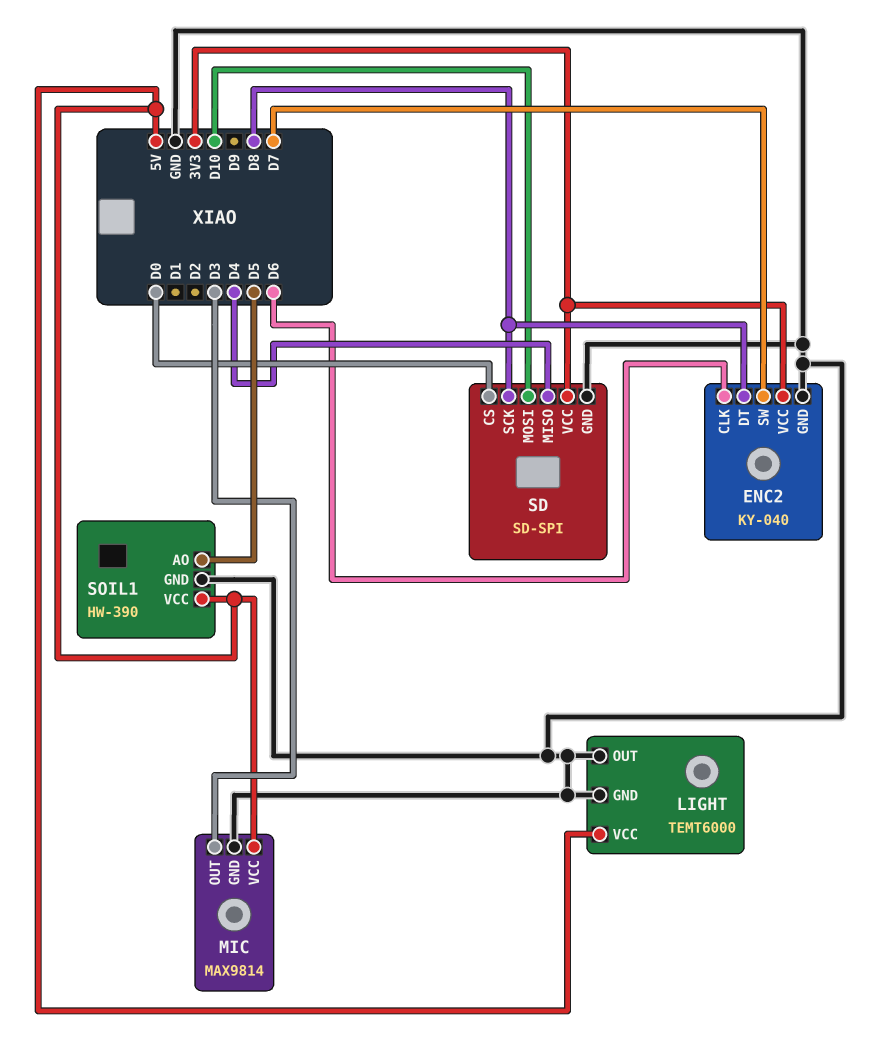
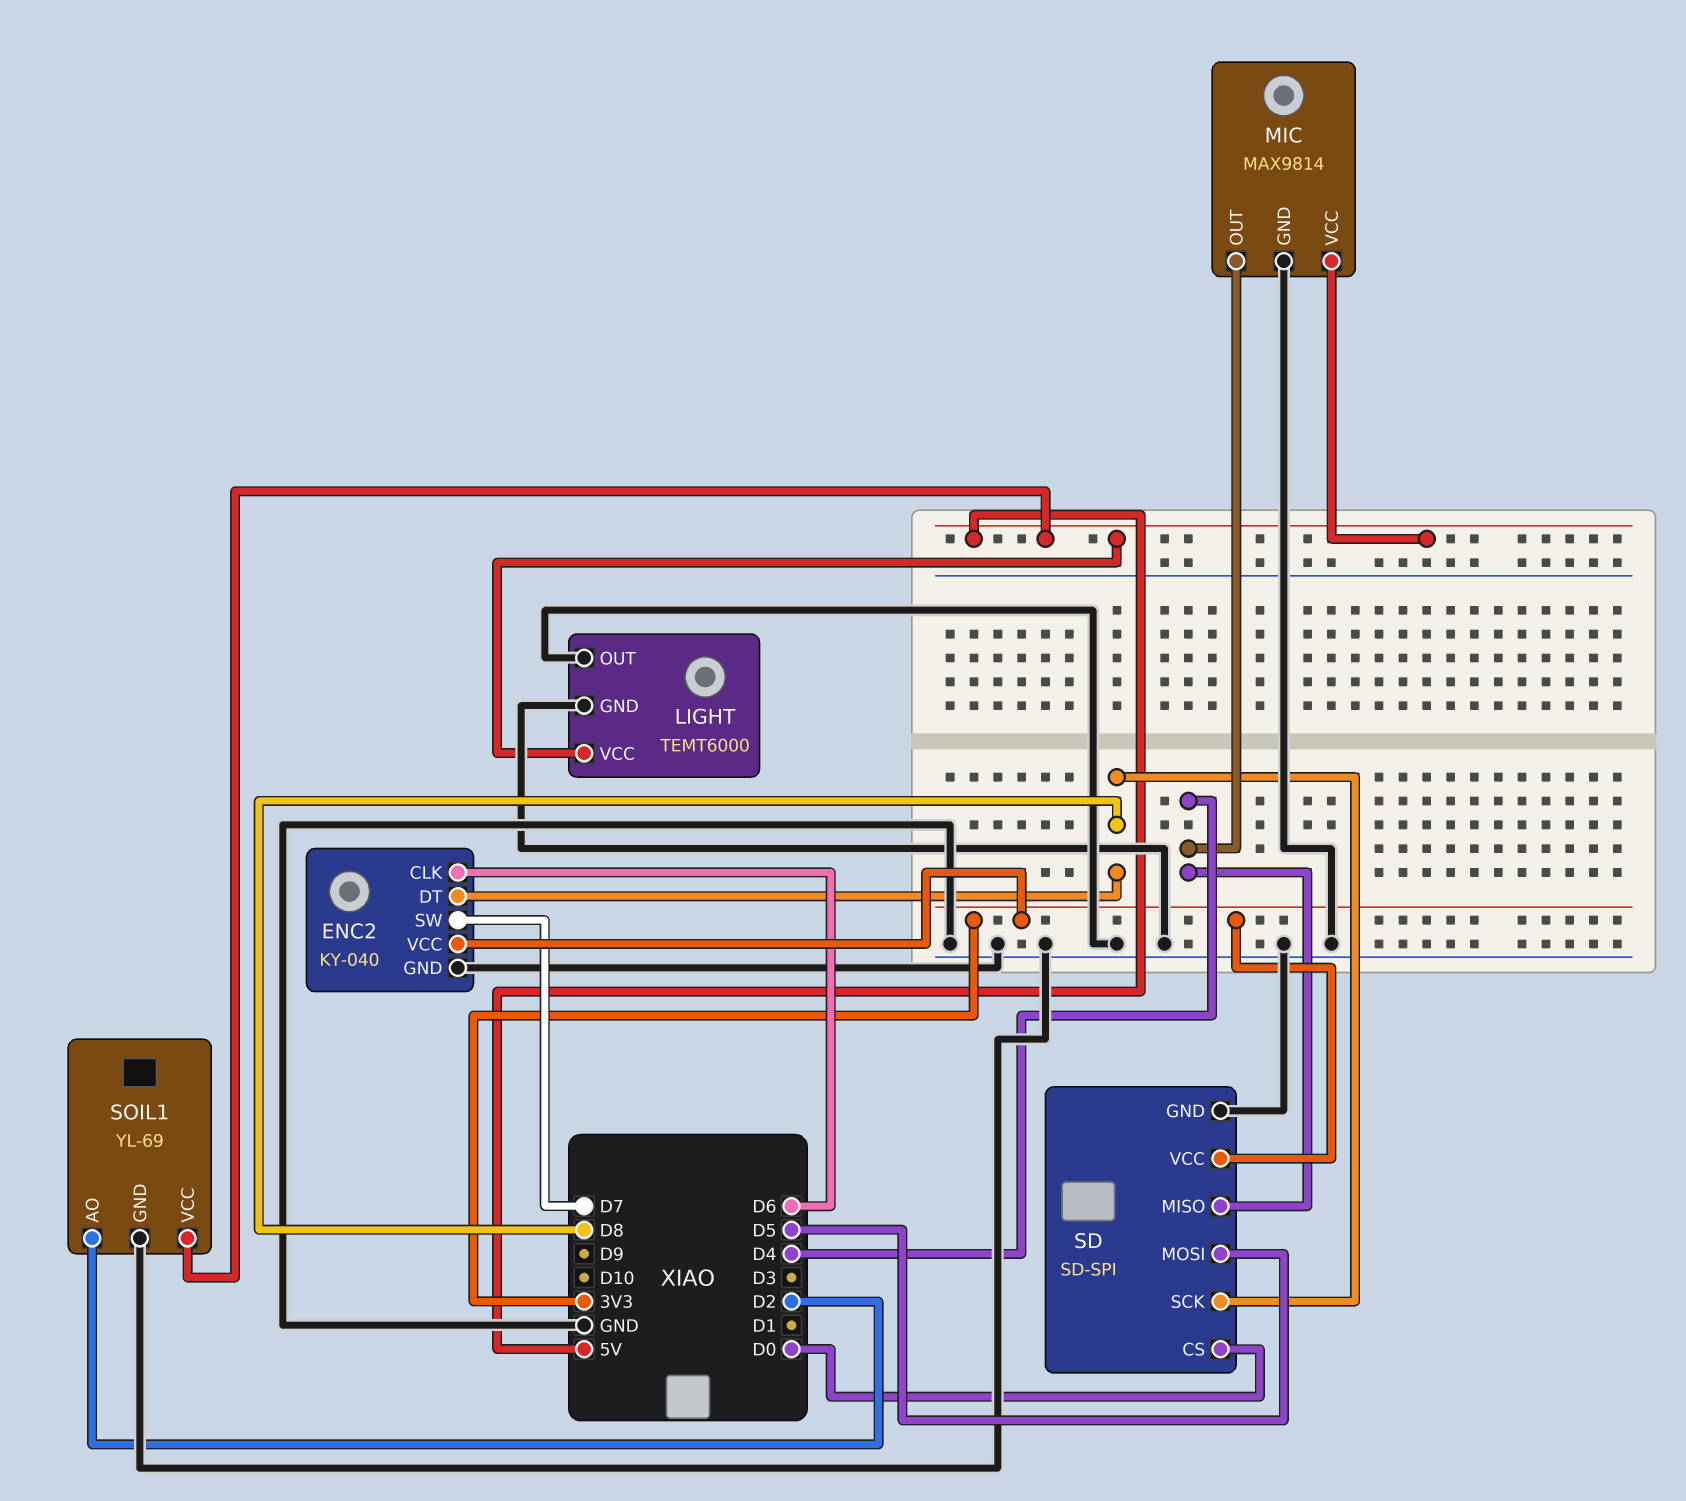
MIC pin OUT: D3 -> D4
SD pin MOSI: D10 -> D5
SOIL1: HW-390 -> YL-69
SOIL1 pin AO: D5 -> D2

